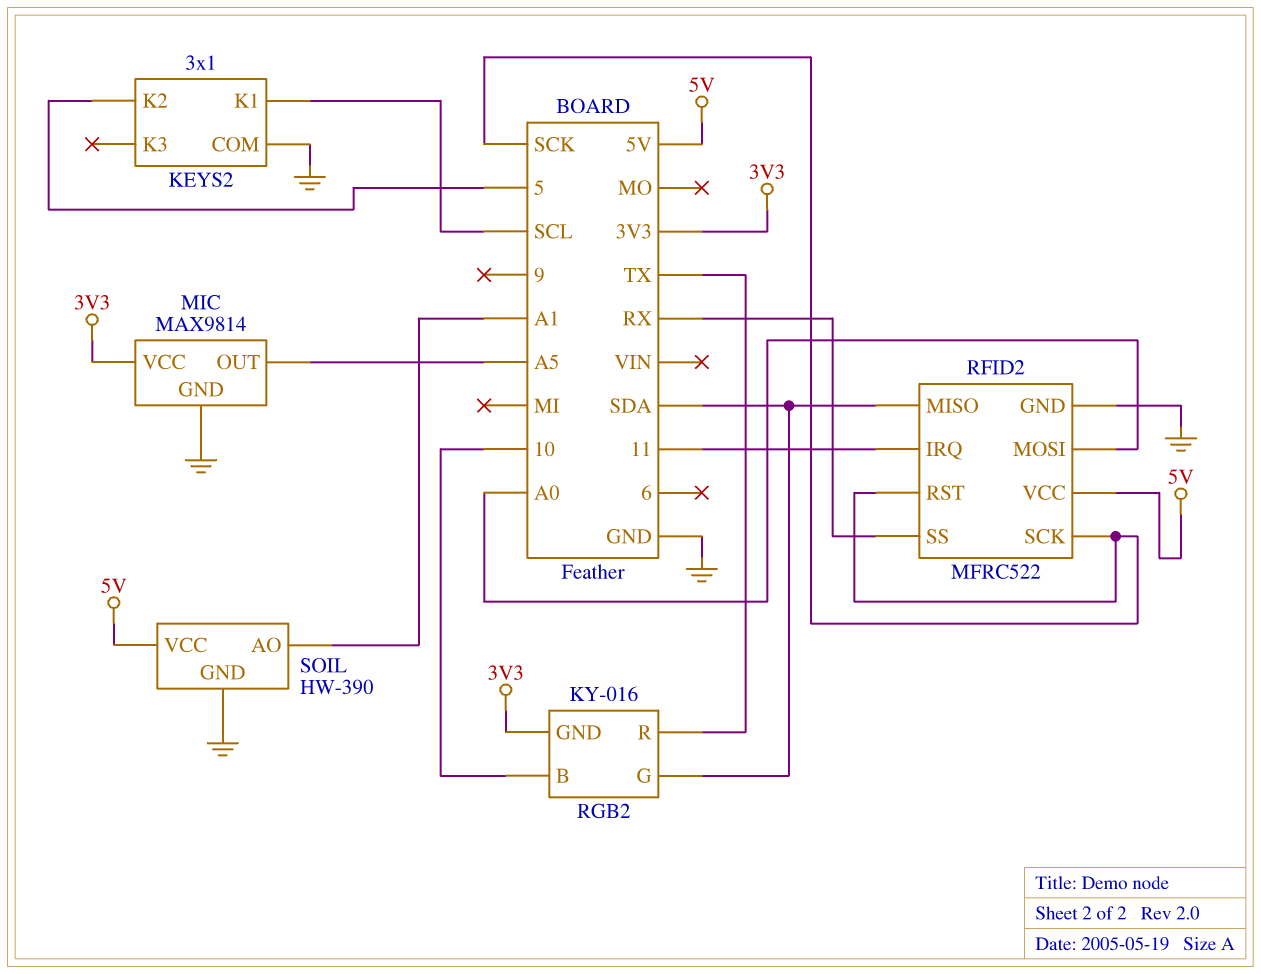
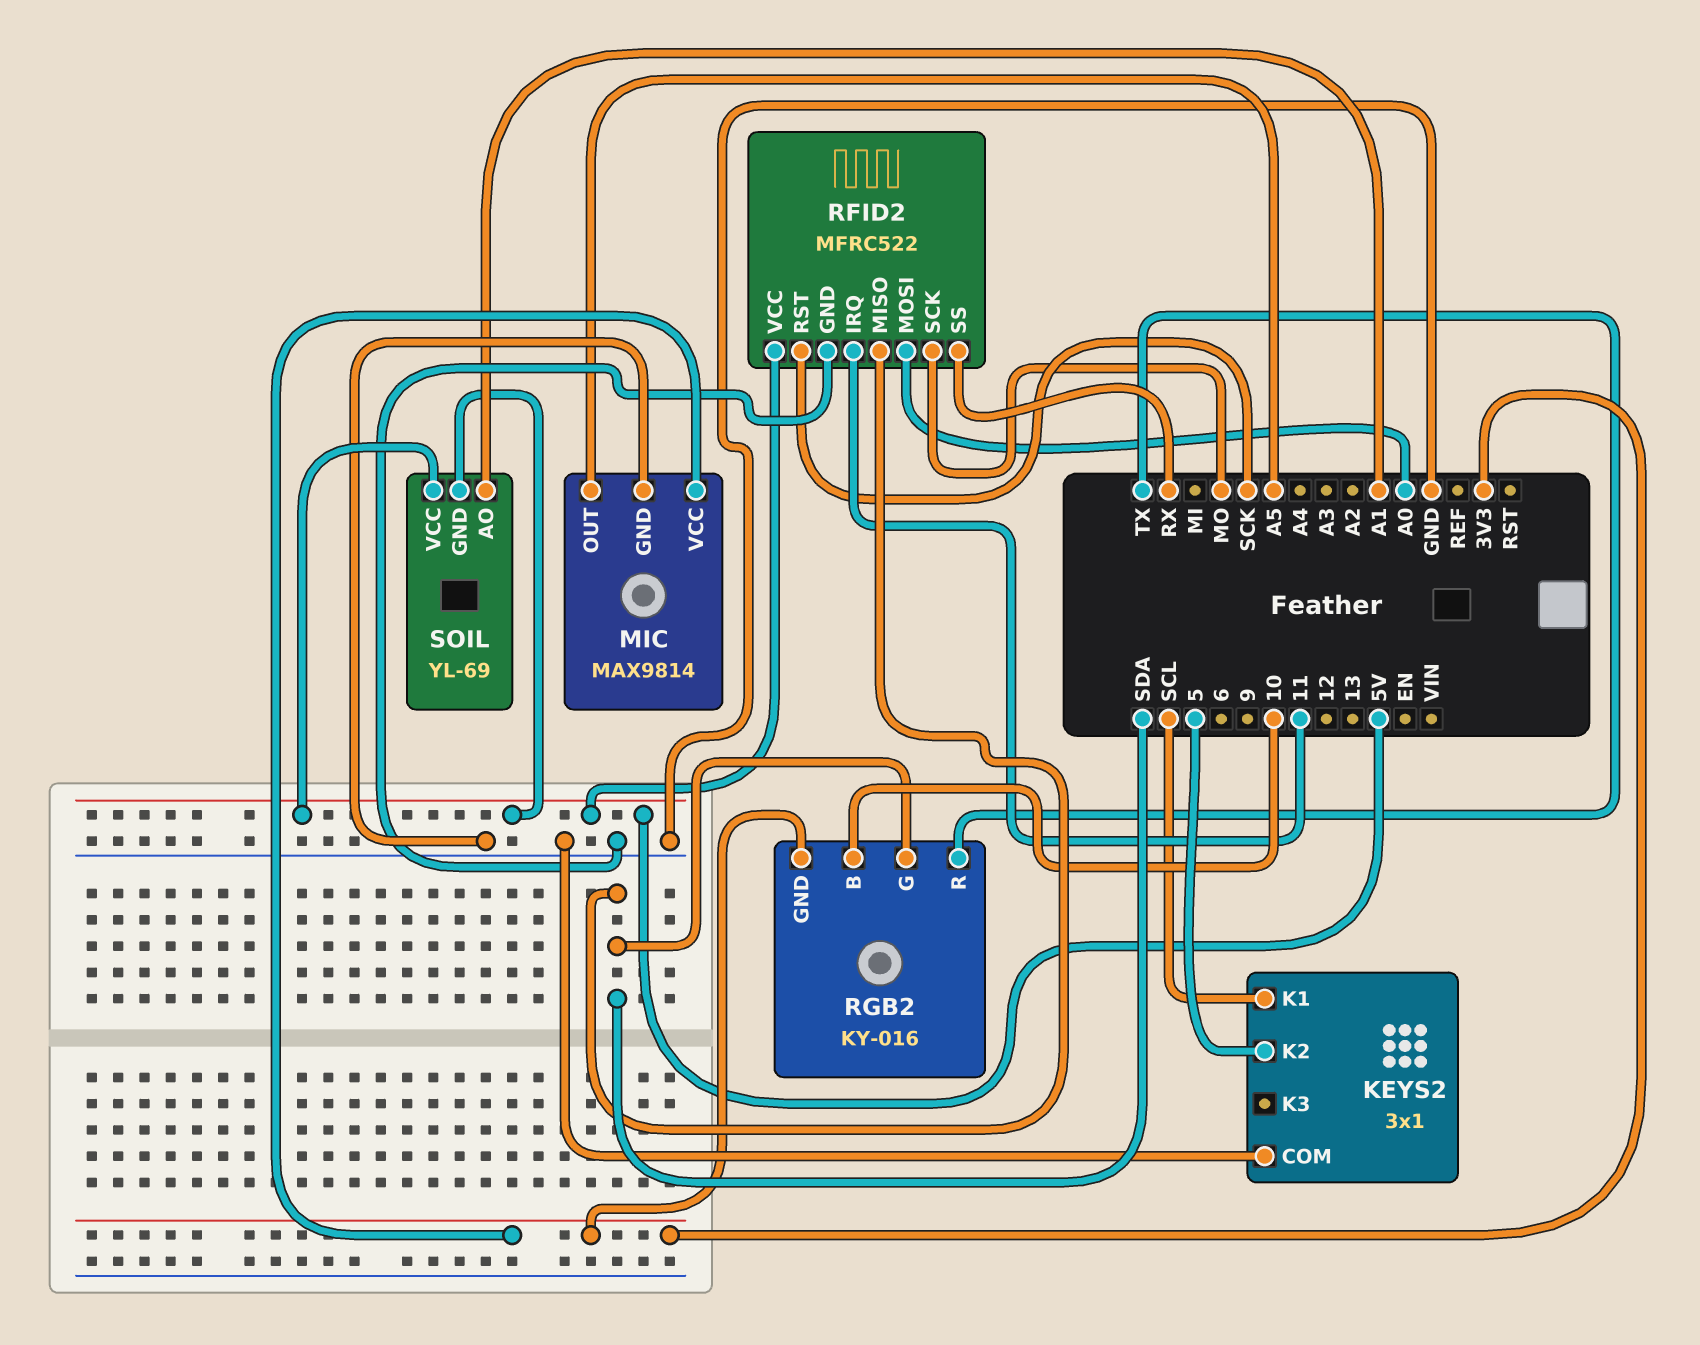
RFID2 pin SCK: SCK -> MO
SOIL: HW-390 -> YL-69
SOIL pin GND: GND -> 5V

